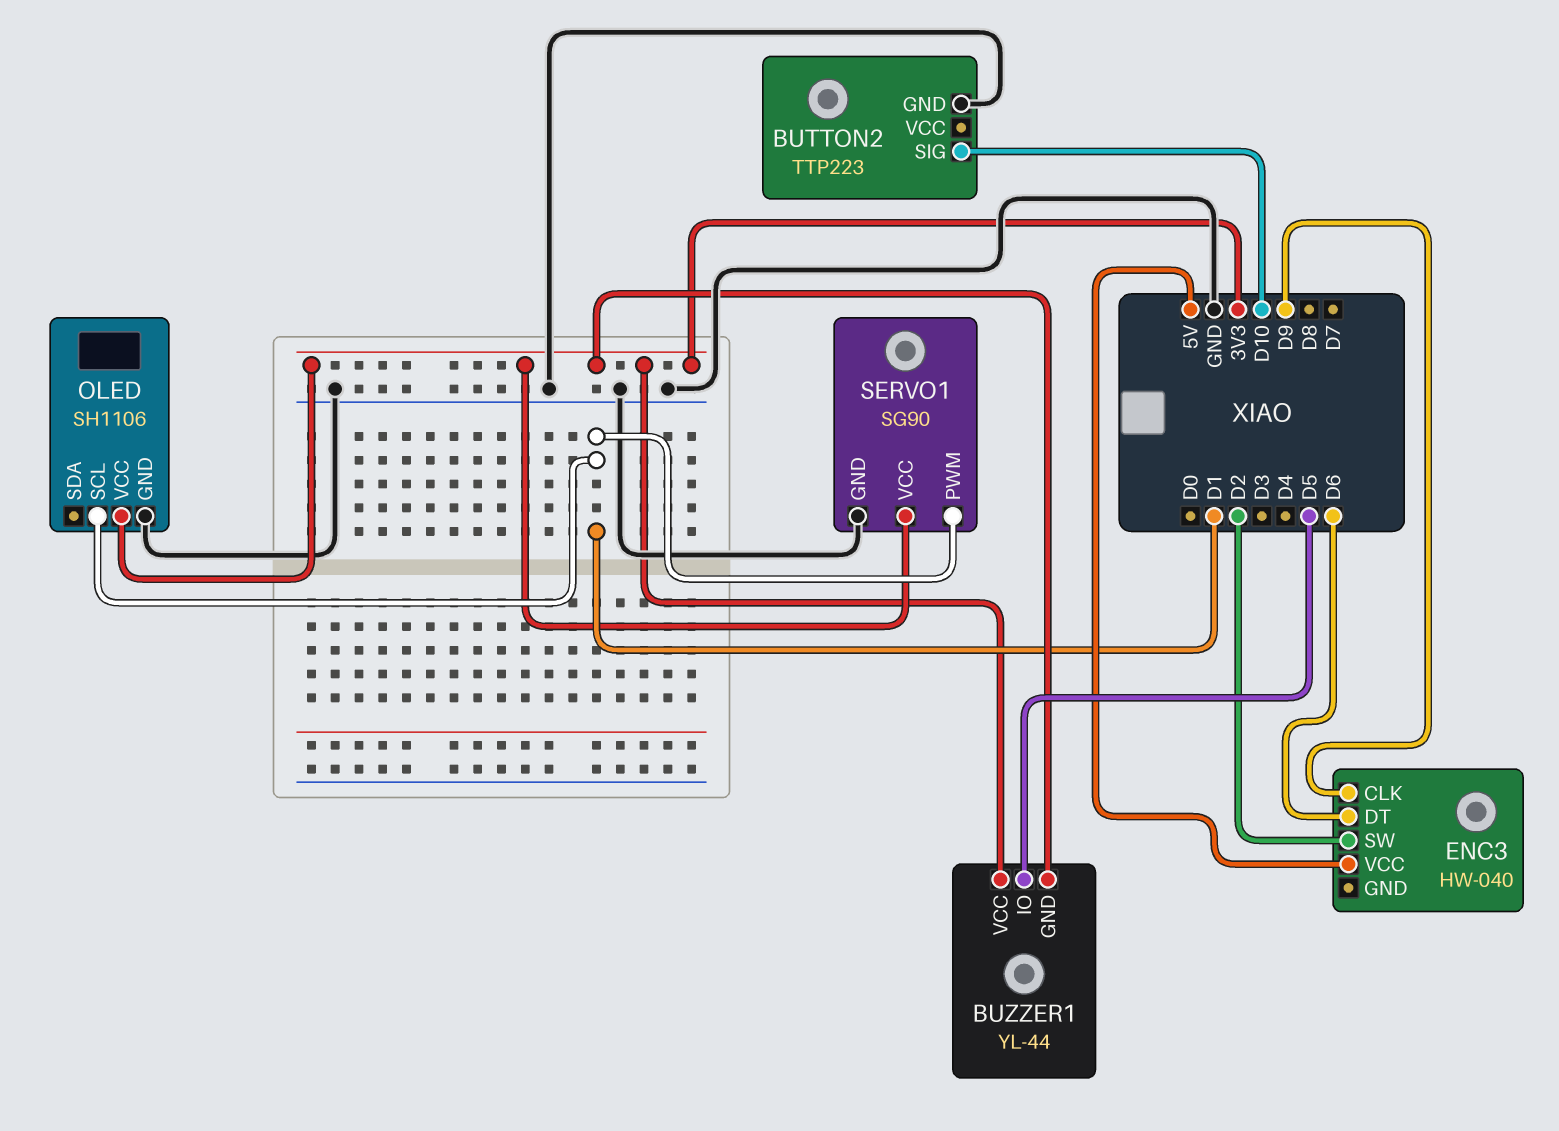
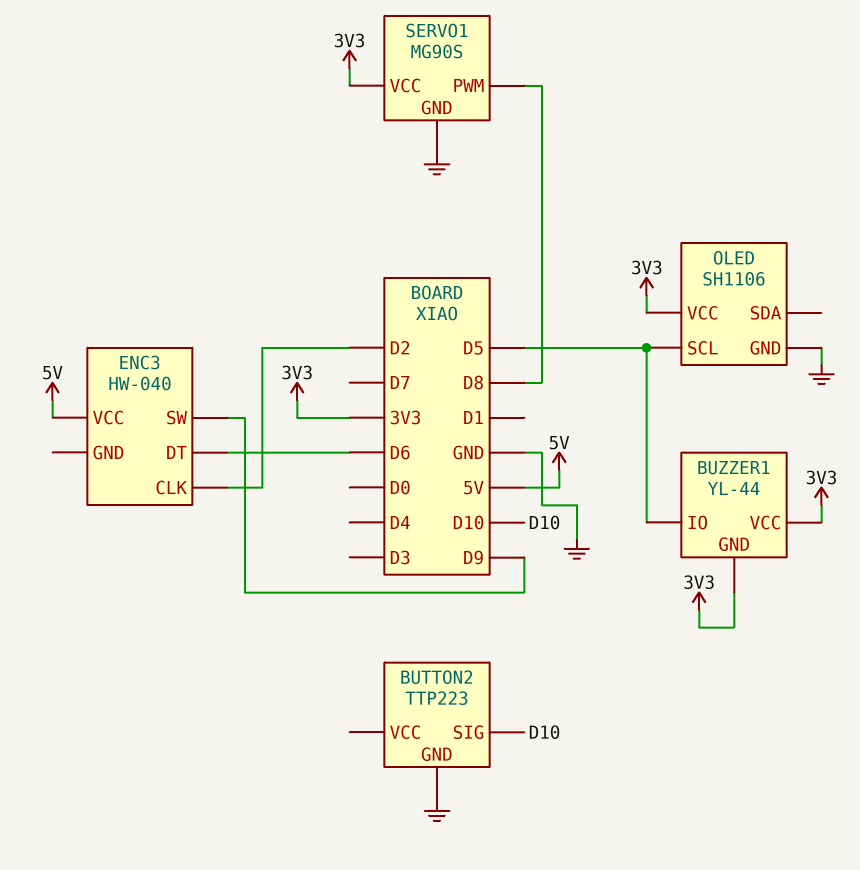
ENC3 pin CLK: D9 -> D2
ENC3 pin SW: D2 -> D9
OLED pin SCL: D1 -> D5
SERVO1: SG90 -> MG90S
SERVO1 pin PWM: D1 -> D8

